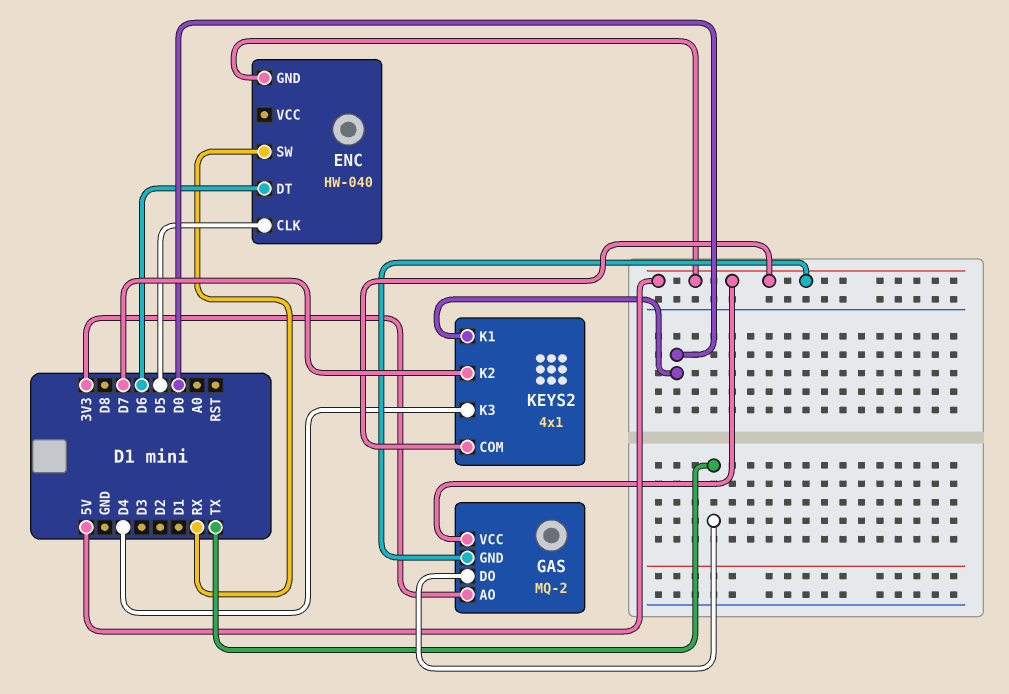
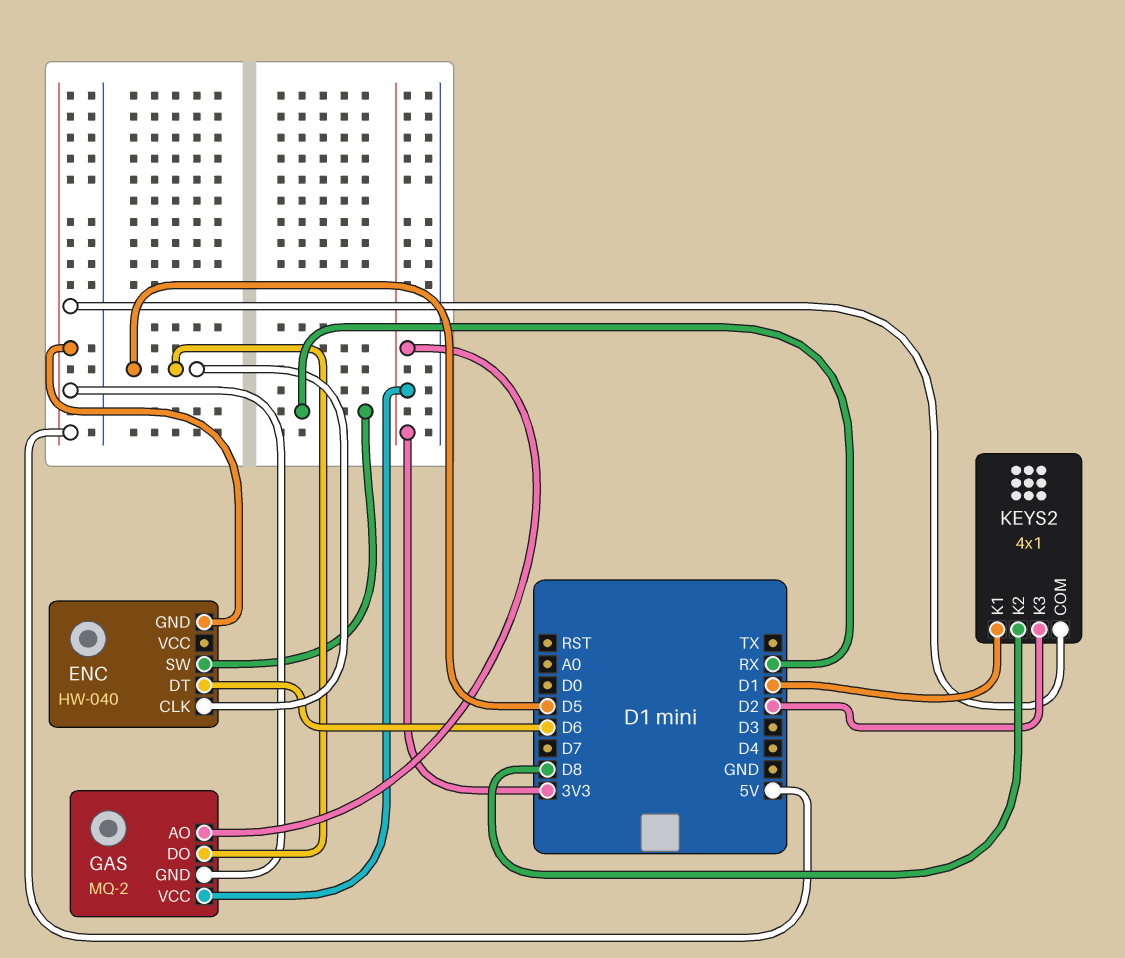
GAS pin DO: TX -> D5
GAS pin VCC: 5V -> 3V3
KEYS2 pin K1: D0 -> D1
KEYS2 pin K2: D7 -> D8
KEYS2 pin K3: D4 -> D2

